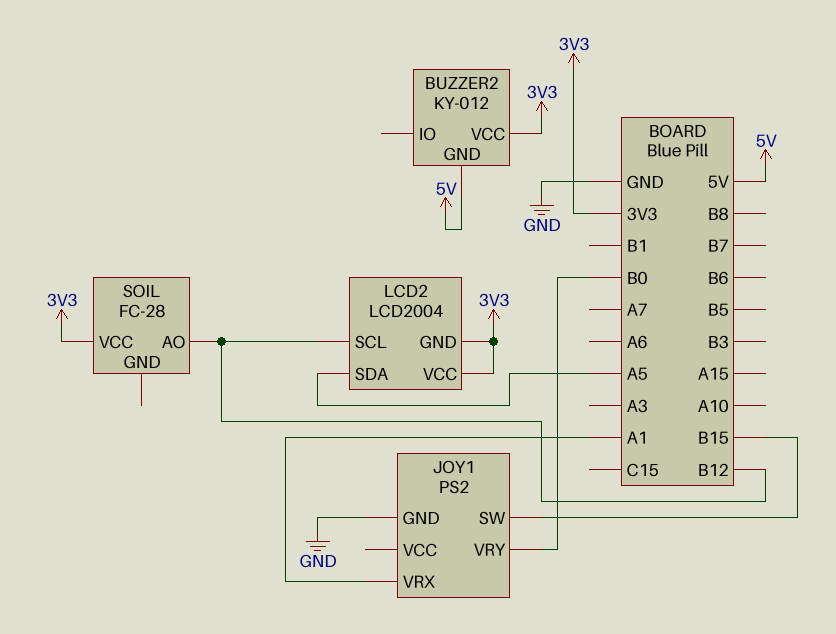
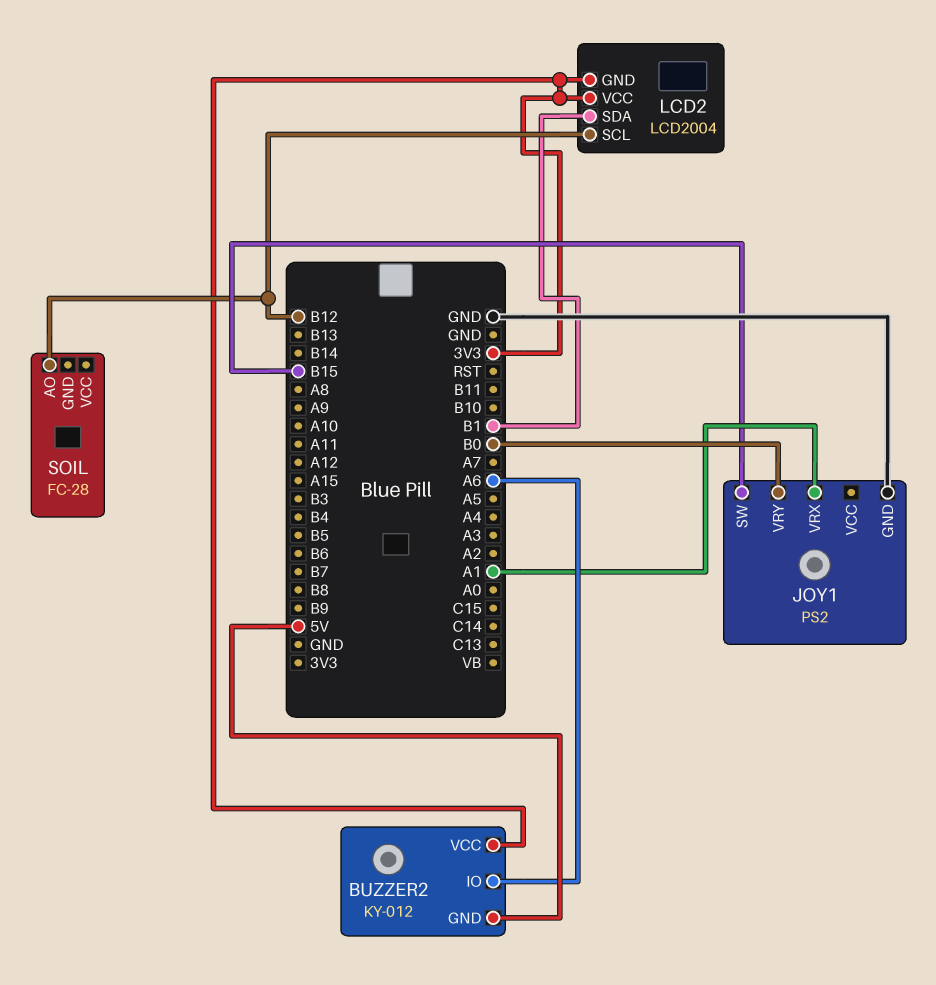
BUZZER2 pin IO: none -> A6
LCD2 pin SDA: A5 -> B1
SOIL pin VCC: 3V3 -> none

